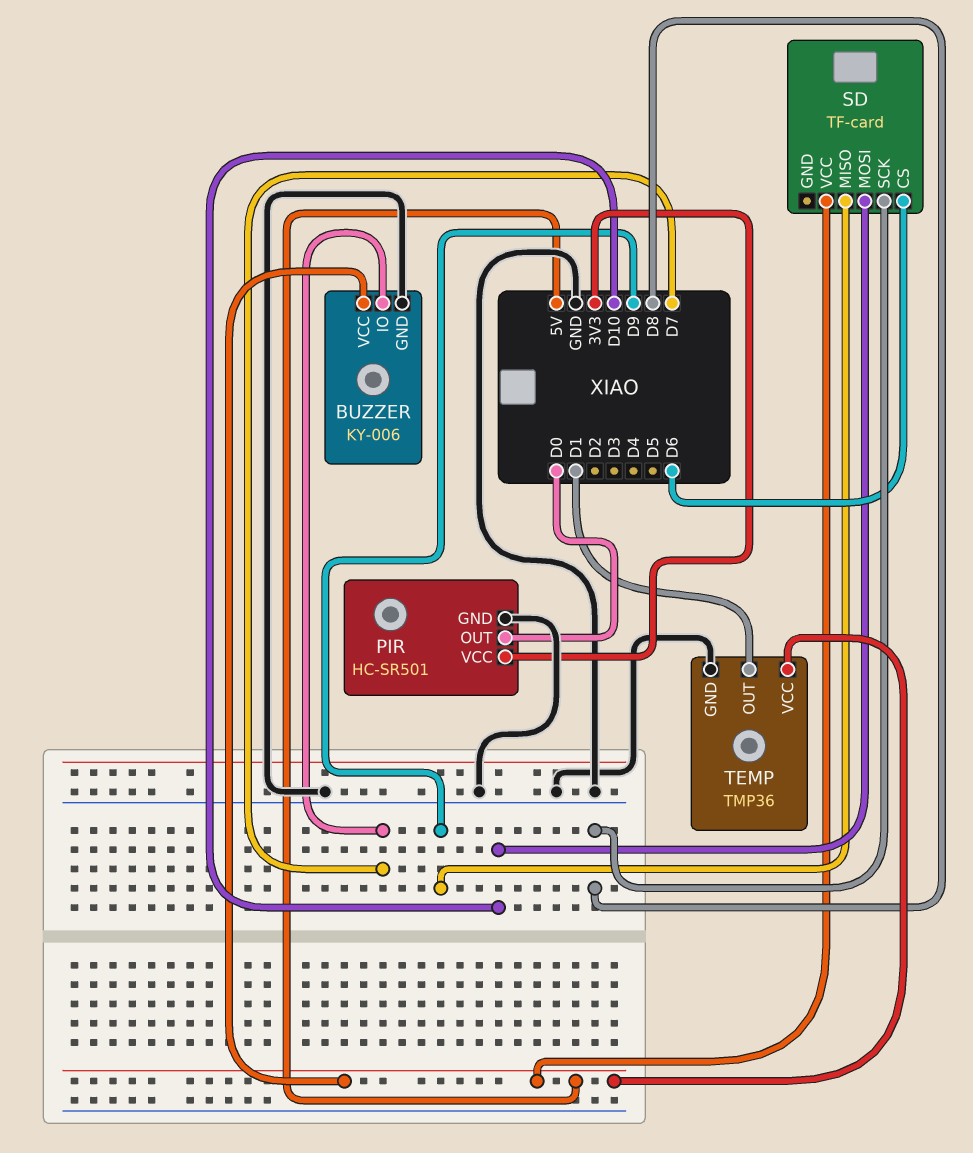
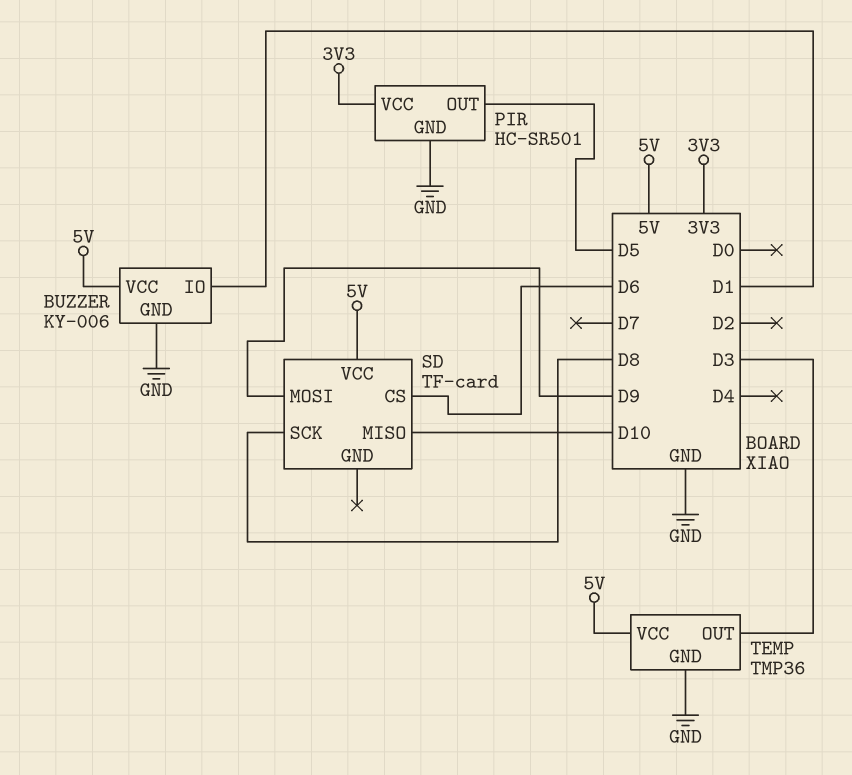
BUZZER pin IO: D7 -> D1
PIR pin OUT: D0 -> D5
SD pin MISO: D9 -> D10
SD pin MOSI: D10 -> D9
TEMP pin OUT: D1 -> D3

